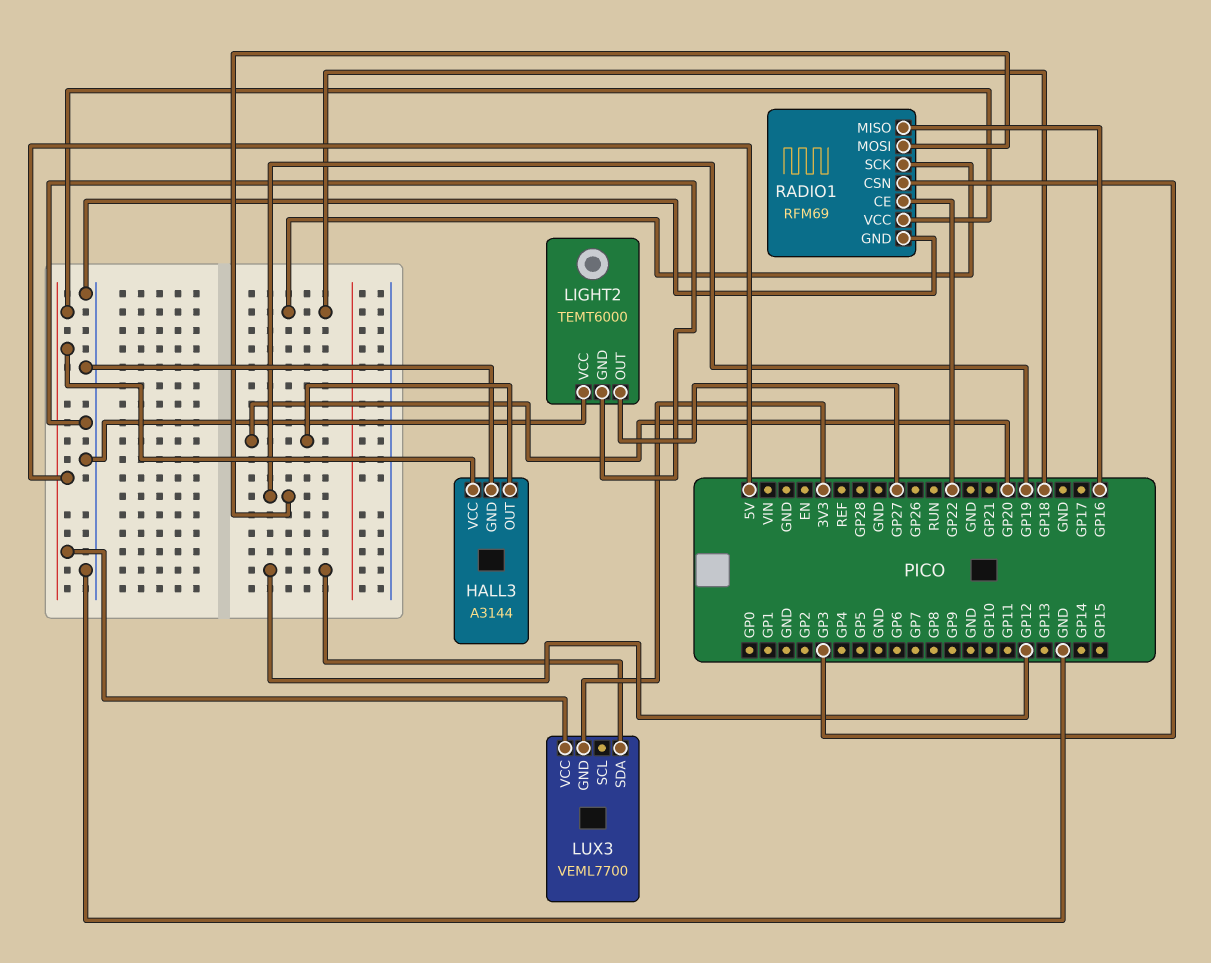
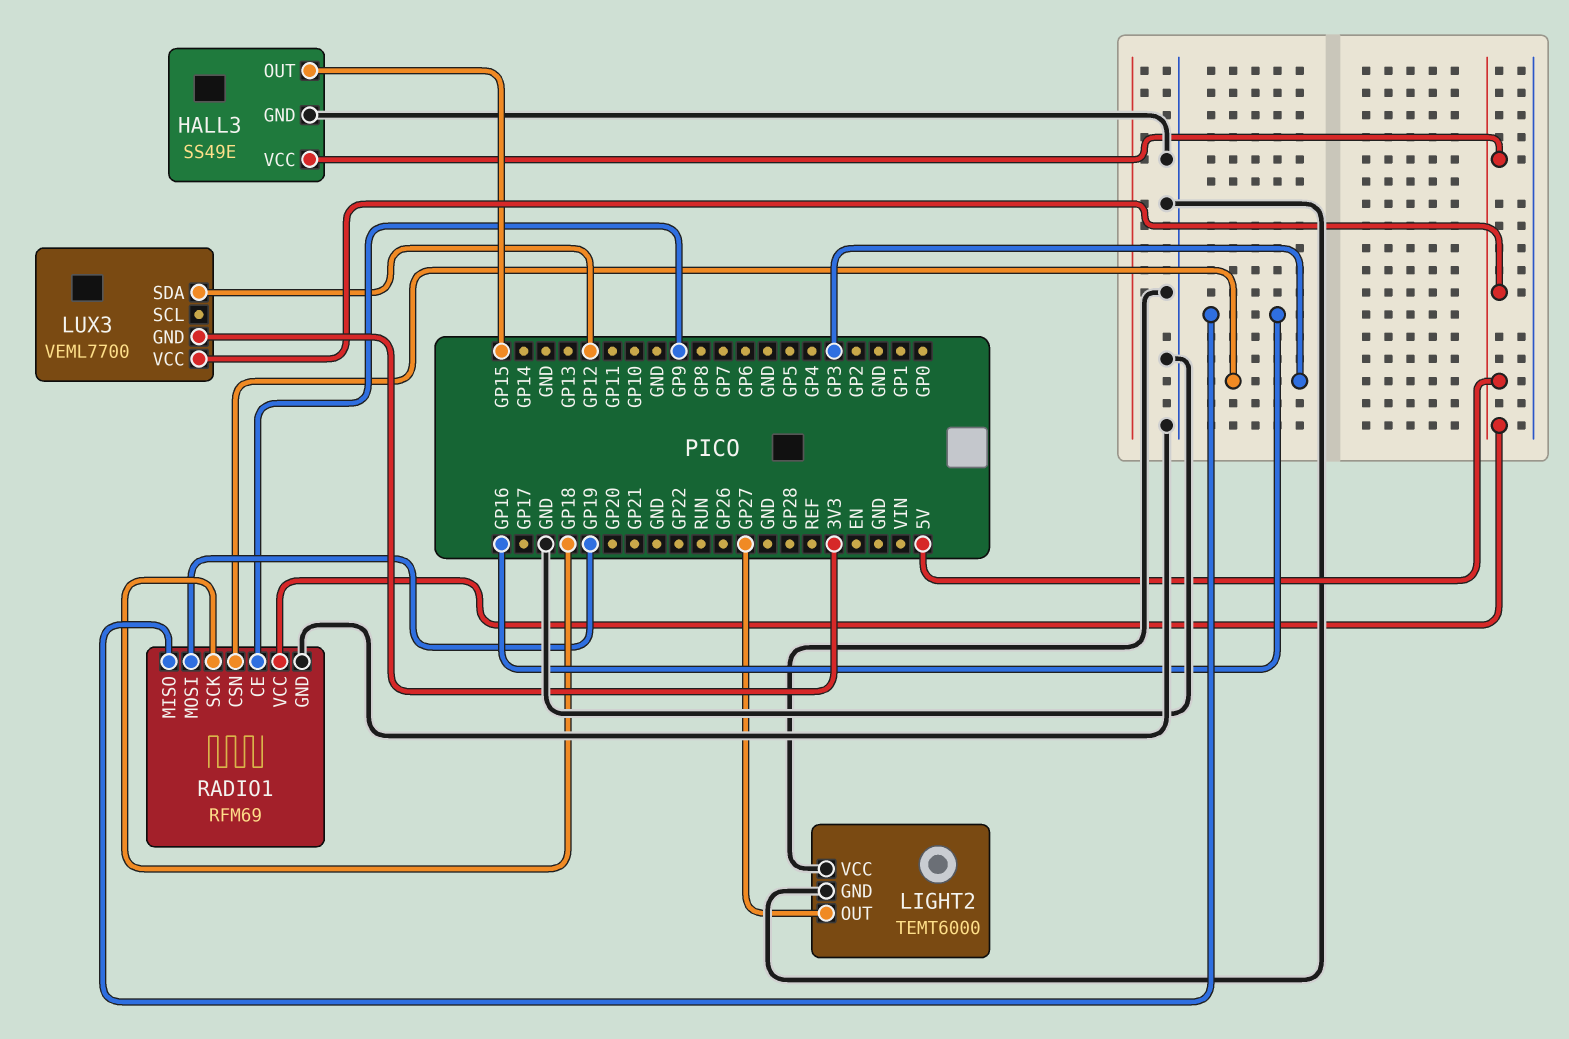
HALL3: A3144 -> SS49E
HALL3 pin OUT: GP20 -> GP15
RADIO1 pin CE: GP22 -> GP9

